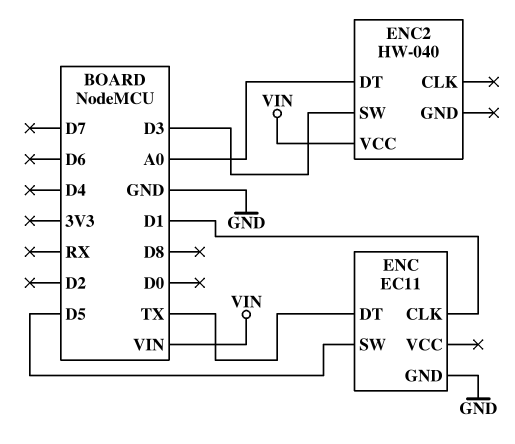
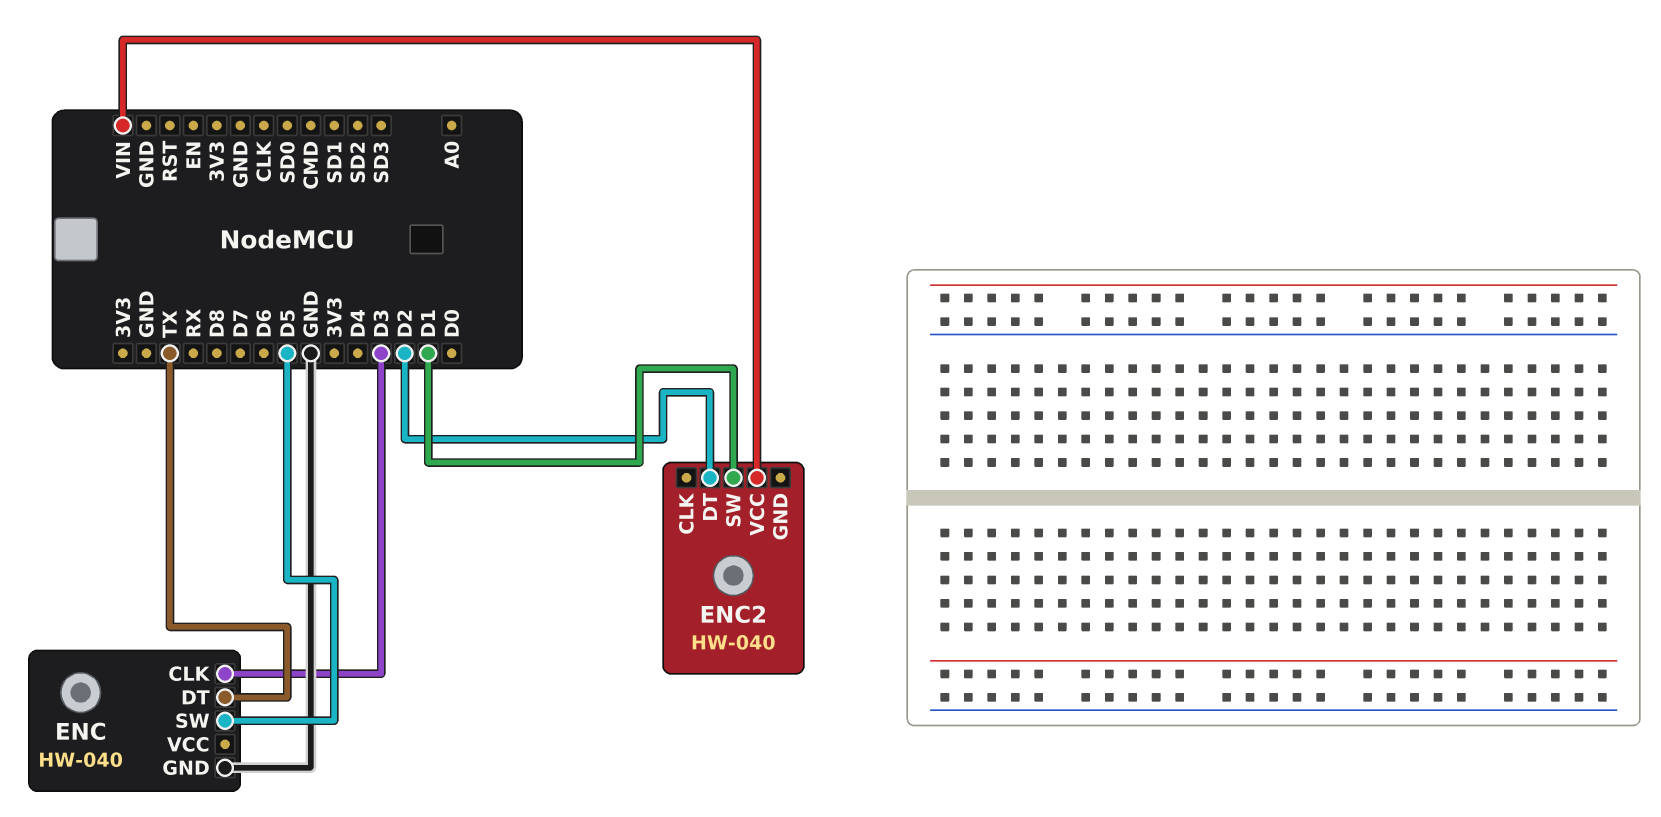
ENC: EC11 -> HW-040
ENC pin CLK: D1 -> D3
ENC2 pin DT: A0 -> D2
ENC2 pin SW: D3 -> D1

